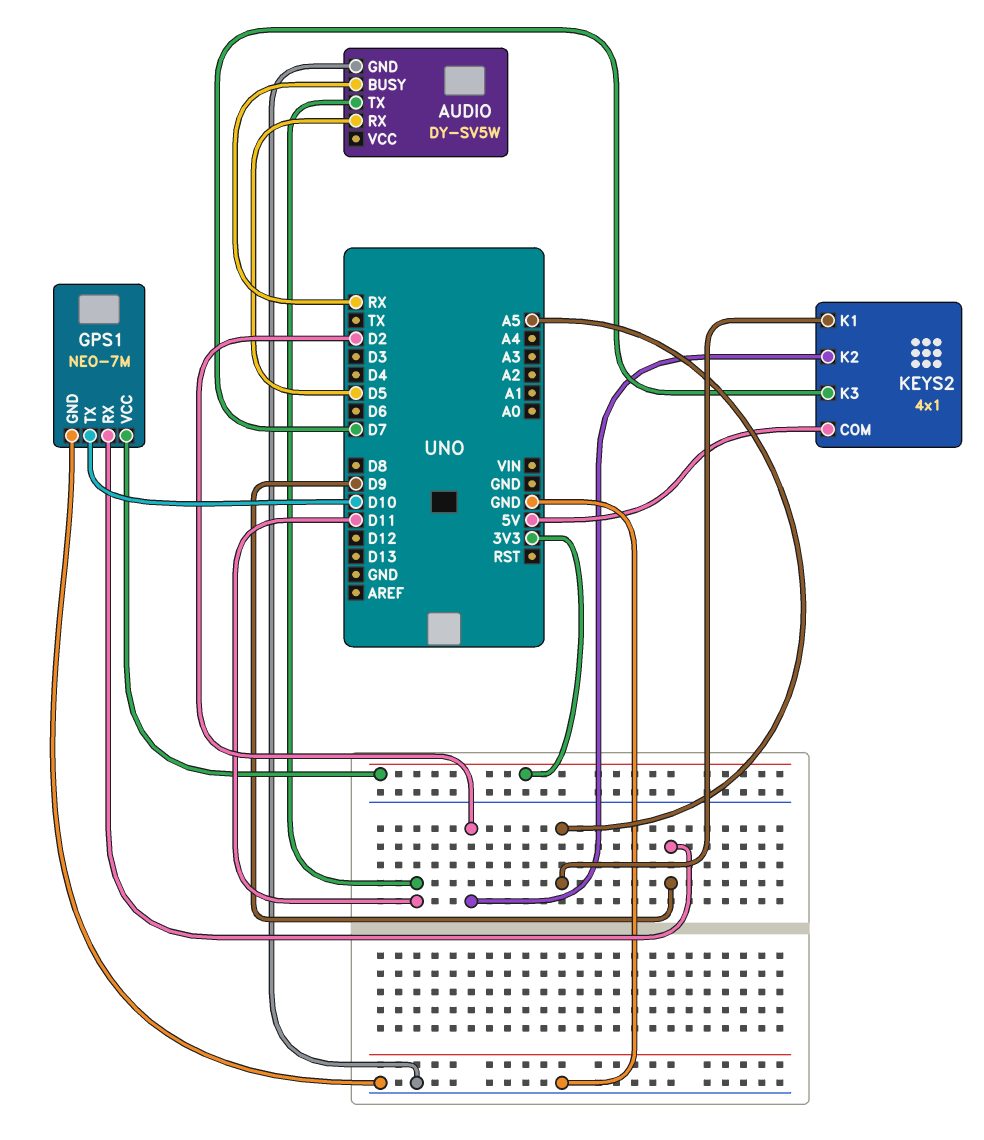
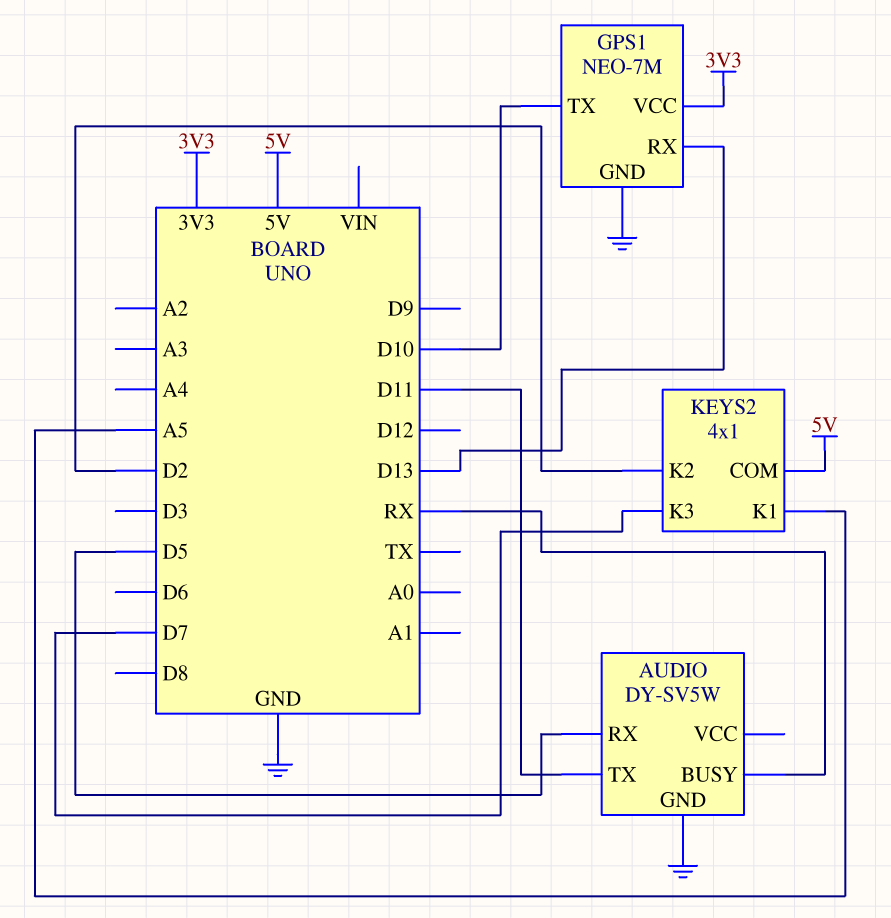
GPS1 pin RX: D9 -> D13

